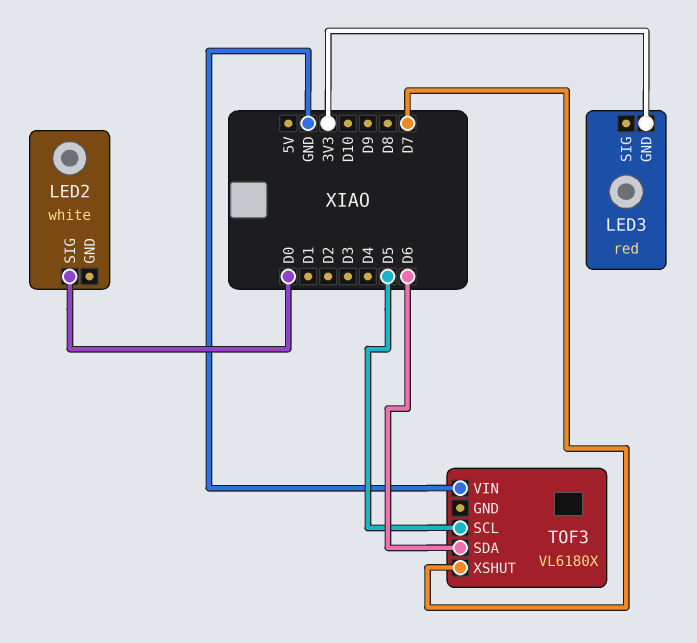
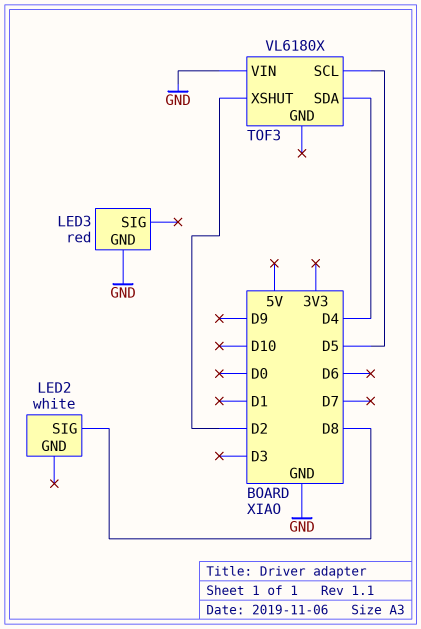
LED2 pin SIG: D0 -> D8
LED3 pin GND: 3V3 -> GND
TOF3 pin SDA: D6 -> D4
TOF3 pin XSHUT: D7 -> D2

